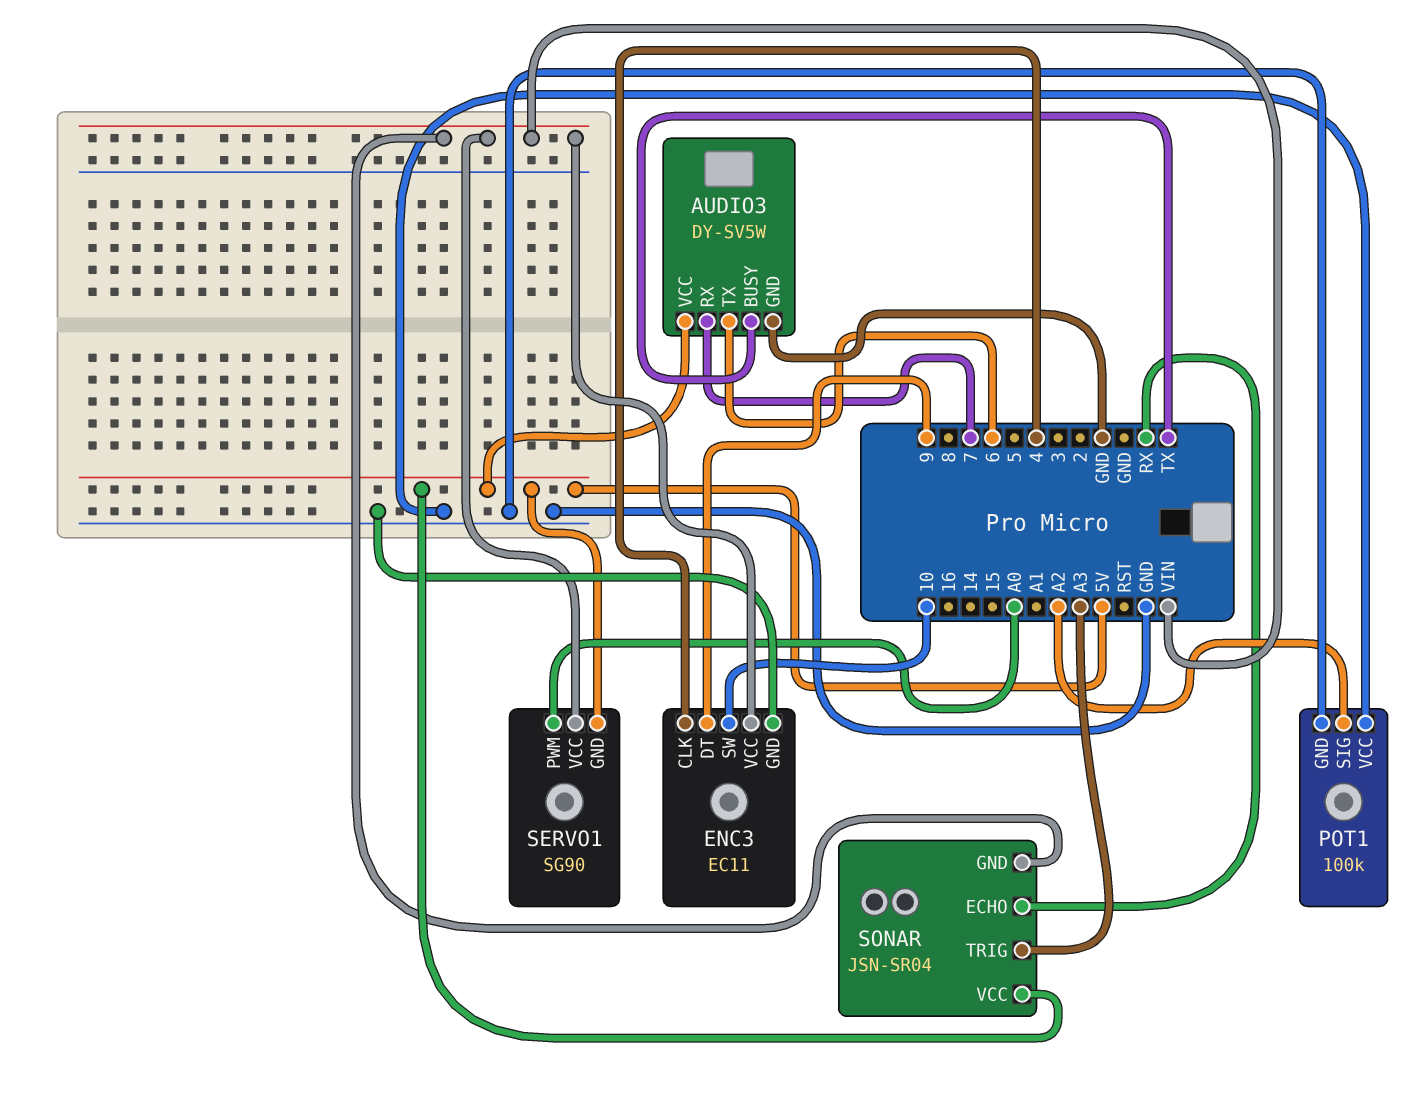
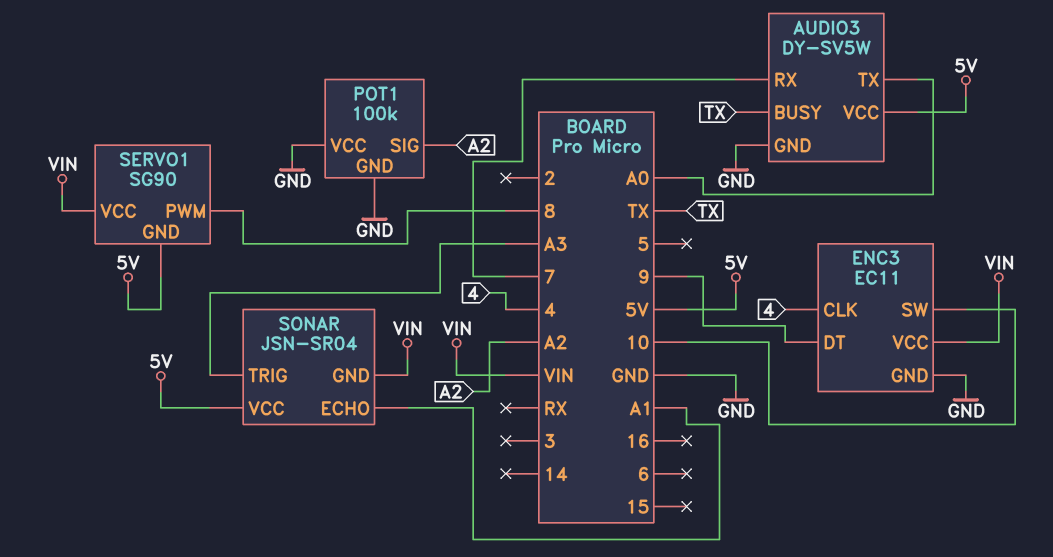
AUDIO3 pin TX: 6 -> A0
SERVO1 pin PWM: A0 -> 8
SONAR pin ECHO: RX -> A1

